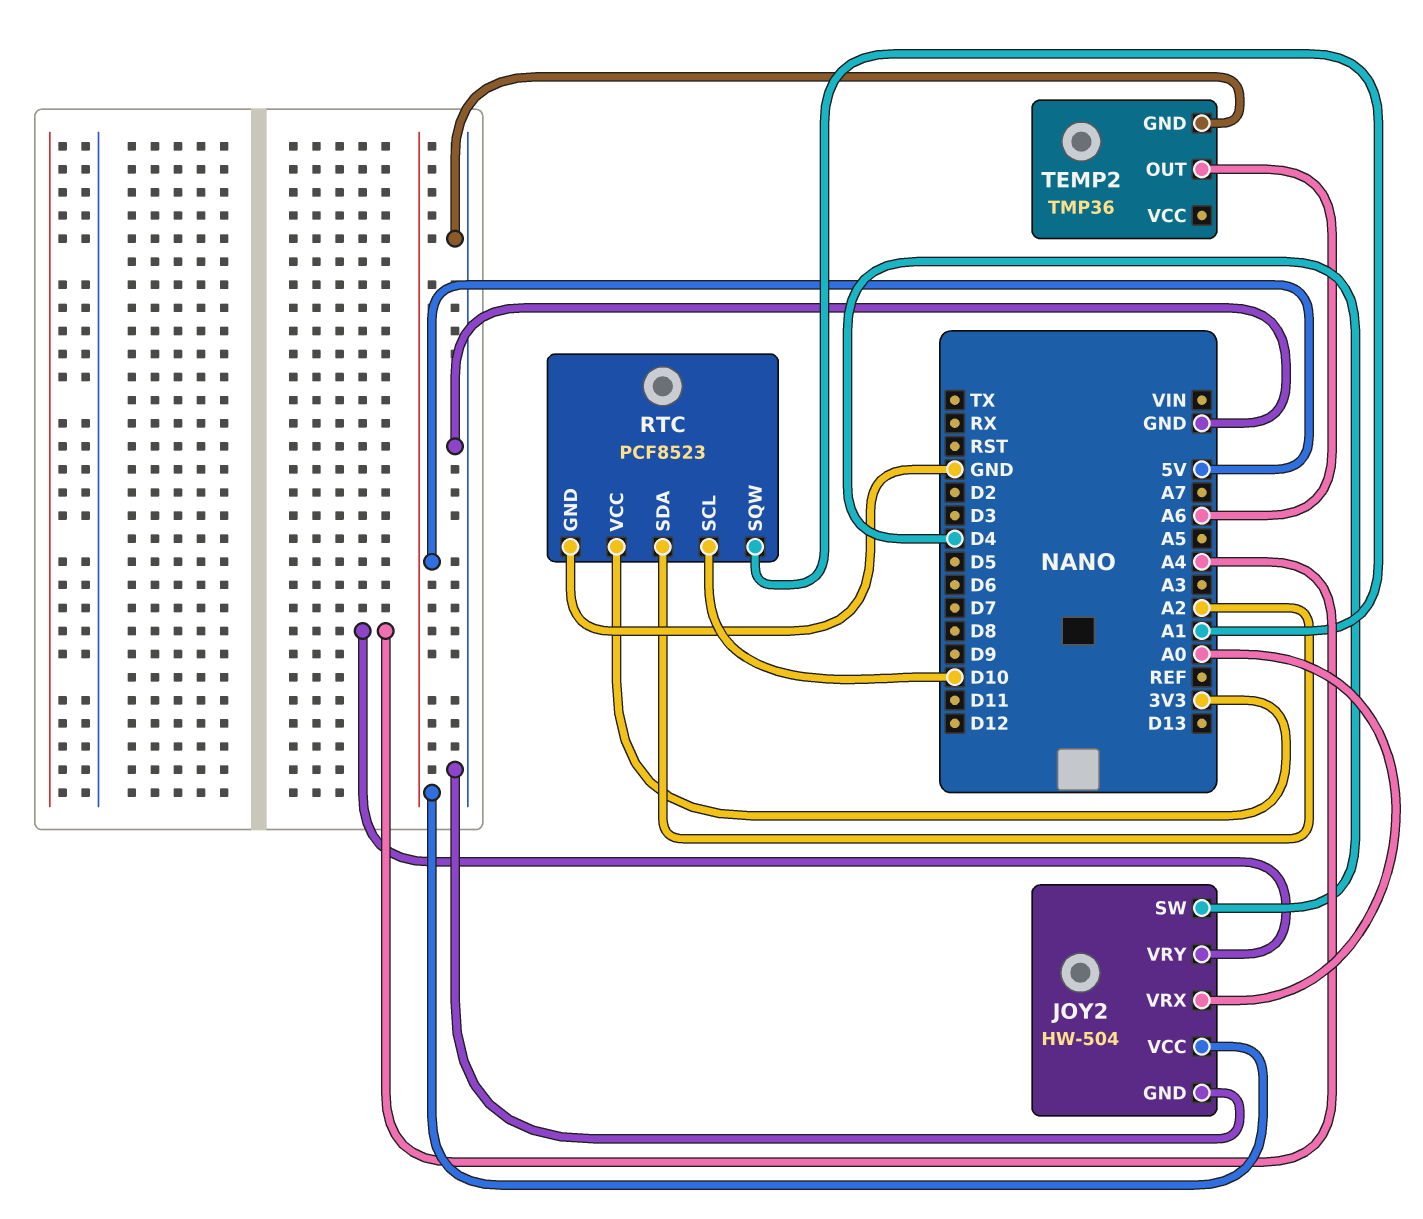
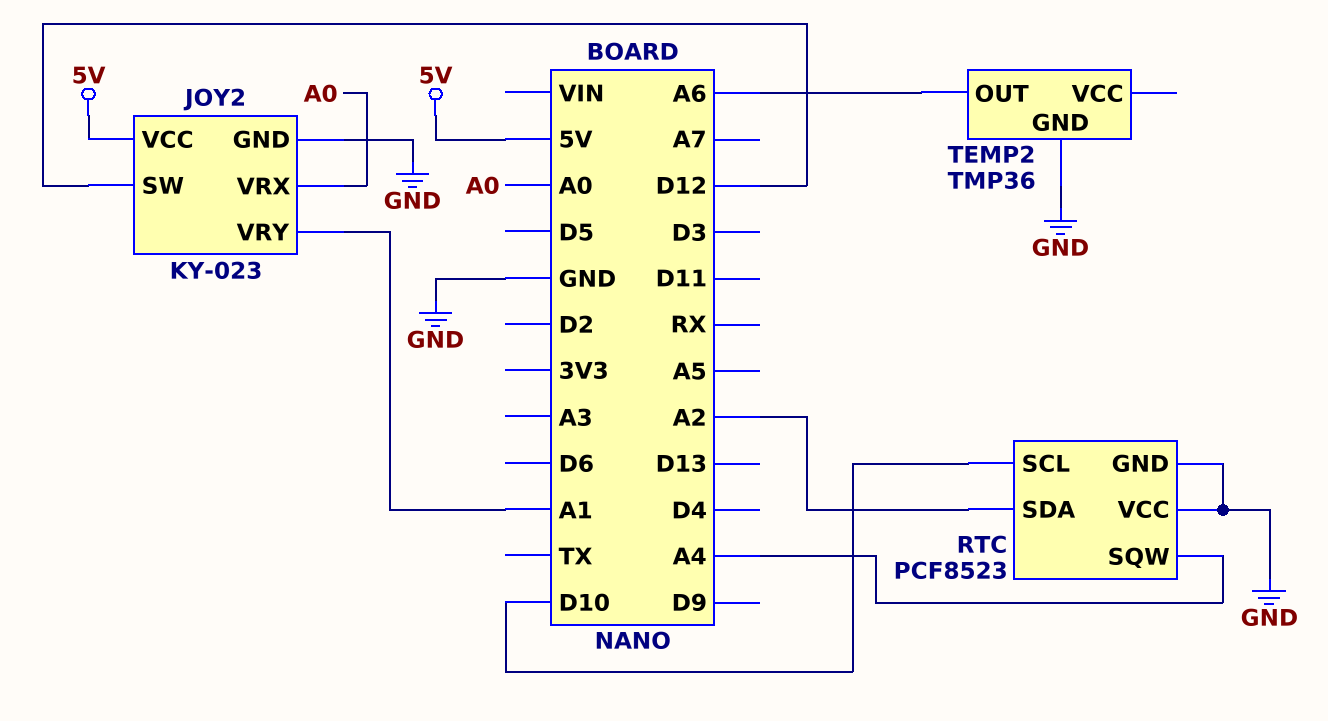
JOY2: HW-504 -> KY-023
JOY2 pin SW: D4 -> D12
JOY2 pin VRY: A4 -> A1
RTC pin SQW: A1 -> A4
RTC pin VCC: 3V3 -> GND

